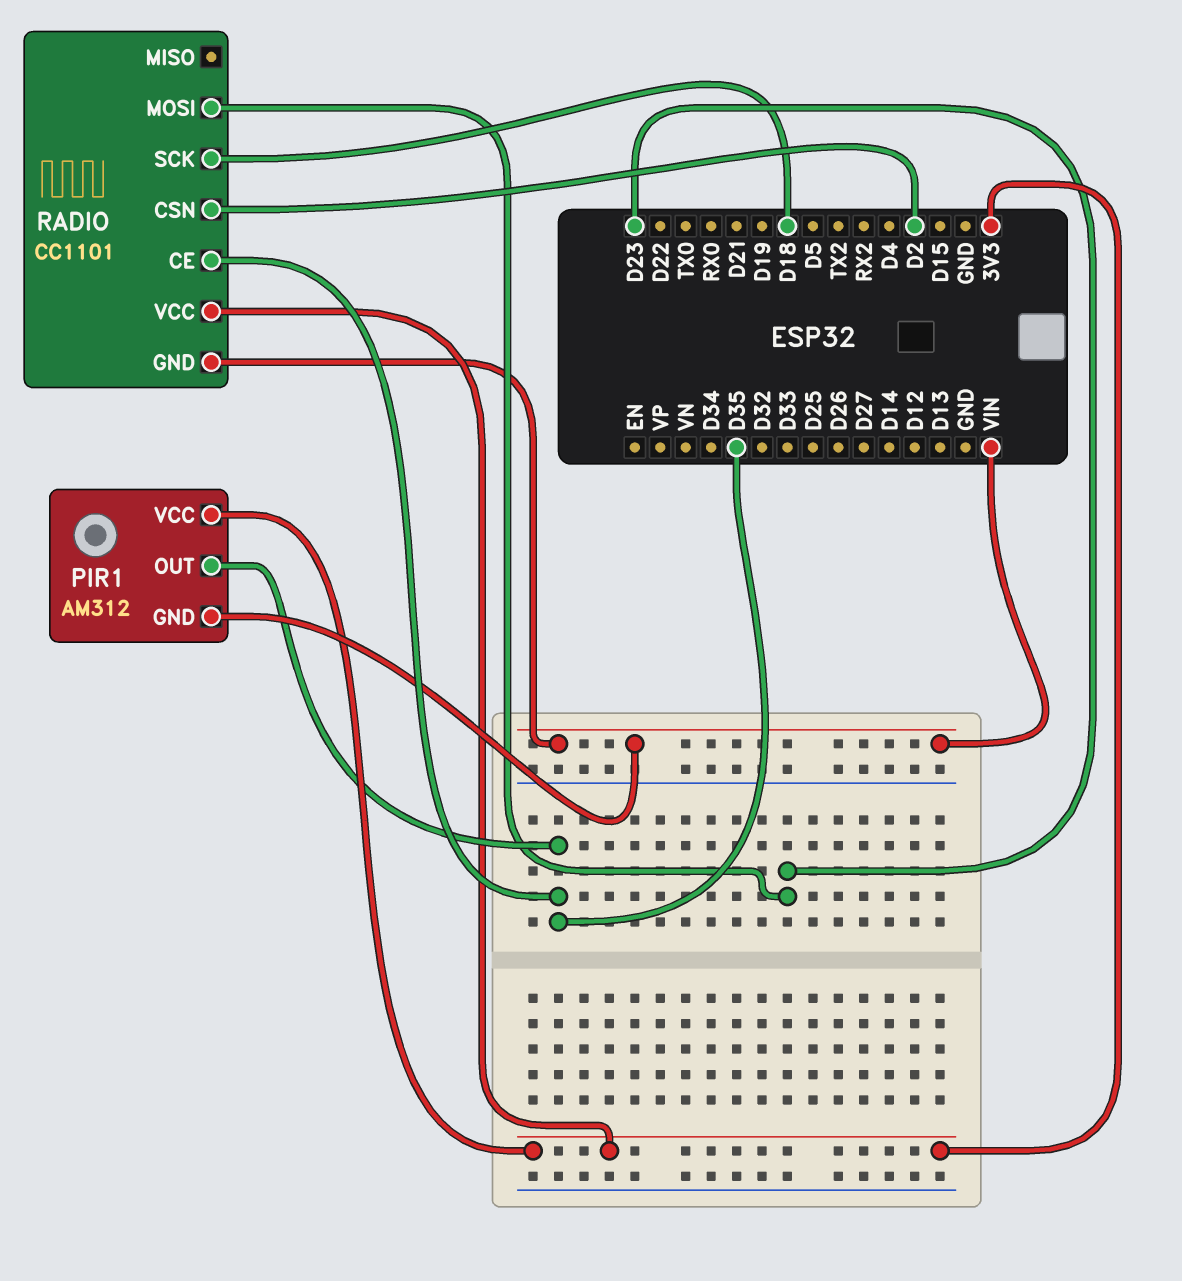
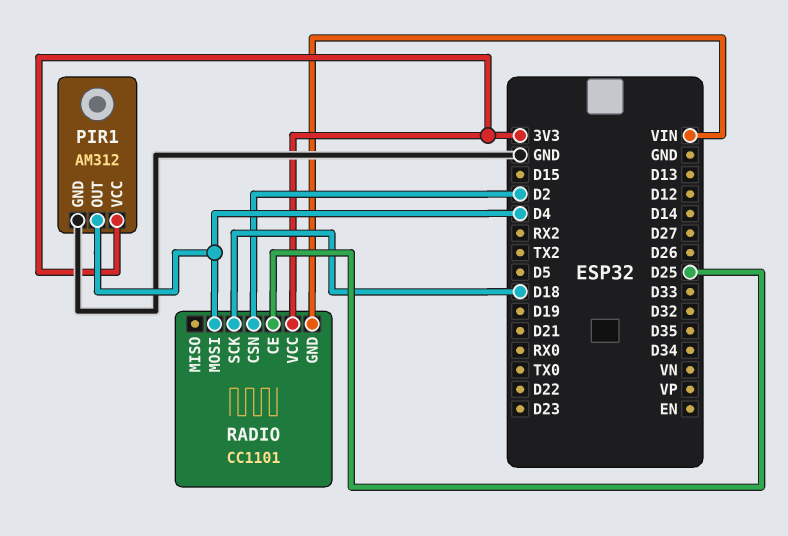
PIR1 pin GND: VIN -> GND
PIR1 pin OUT: D35 -> D4
RADIO pin CE: D35 -> D25
RADIO pin MOSI: D23 -> D4

